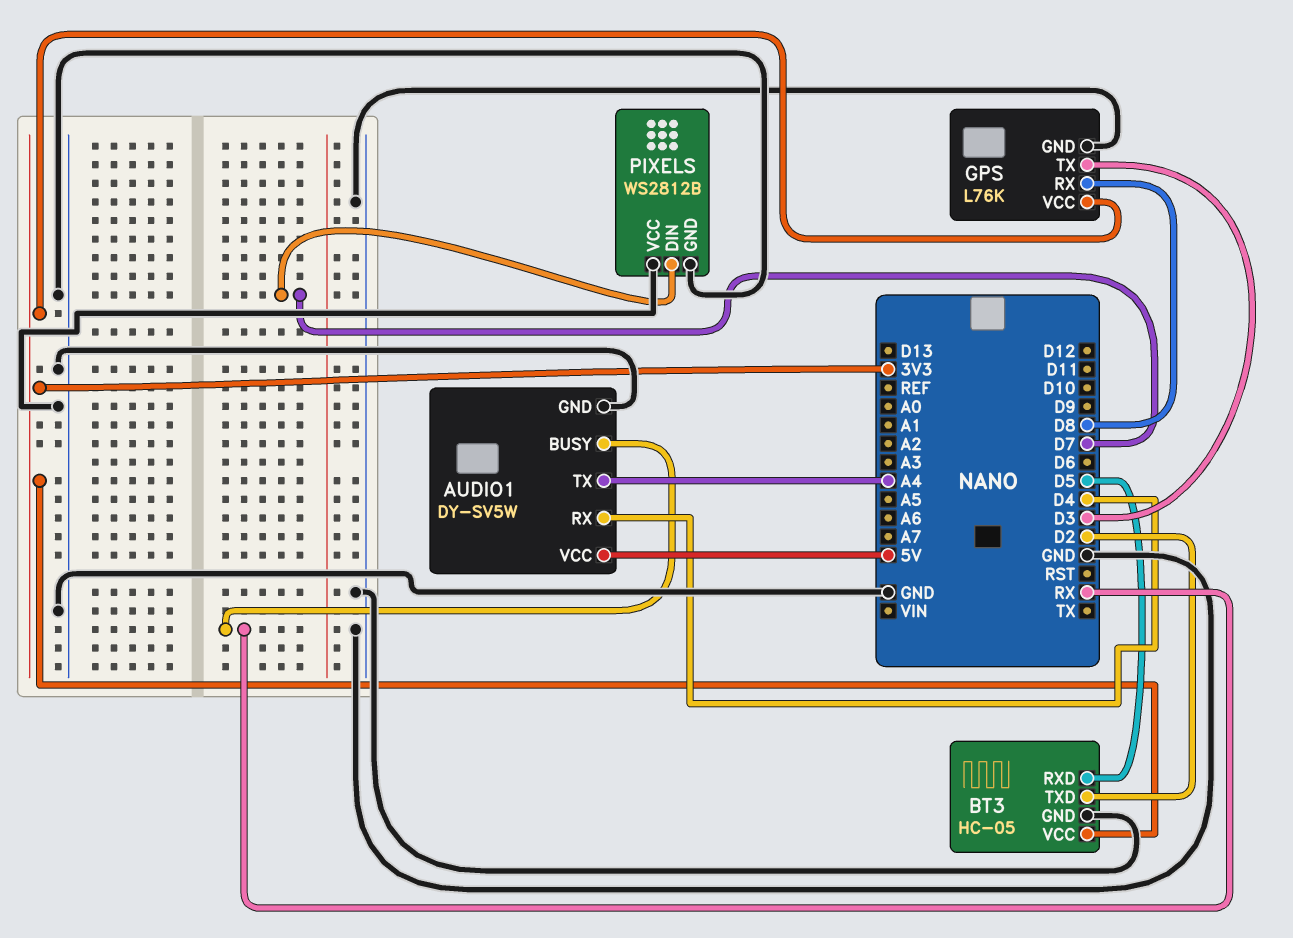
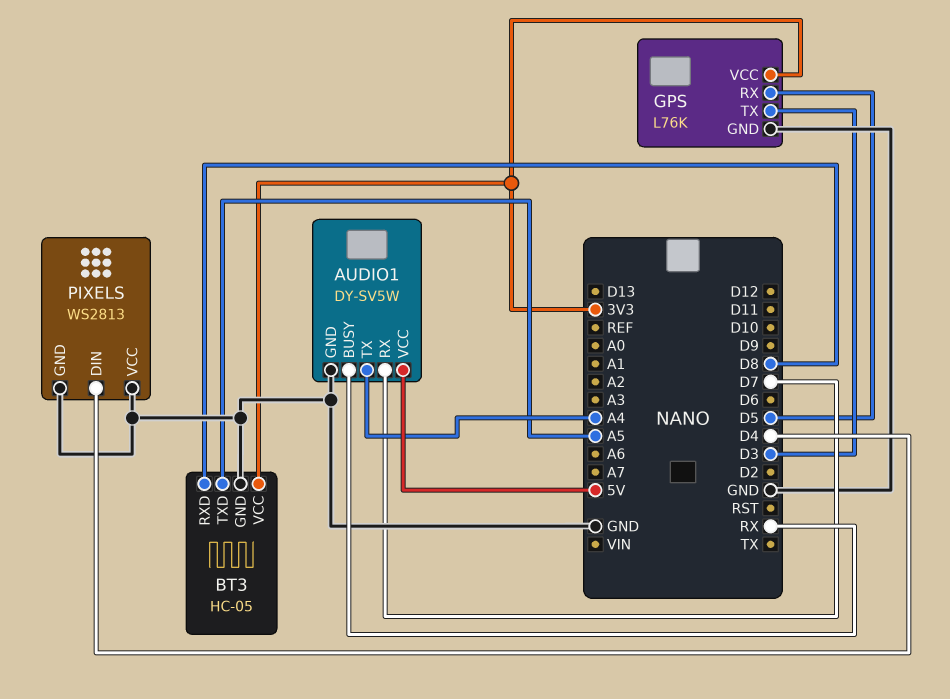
AUDIO1 pin RX: D4 -> D7
BT3 pin RXD: D5 -> D8
BT3 pin TXD: D2 -> A5
GPS pin RX: D8 -> D5
PIXELS: WS2812B -> WS2813
PIXELS pin DIN: D7 -> D4

